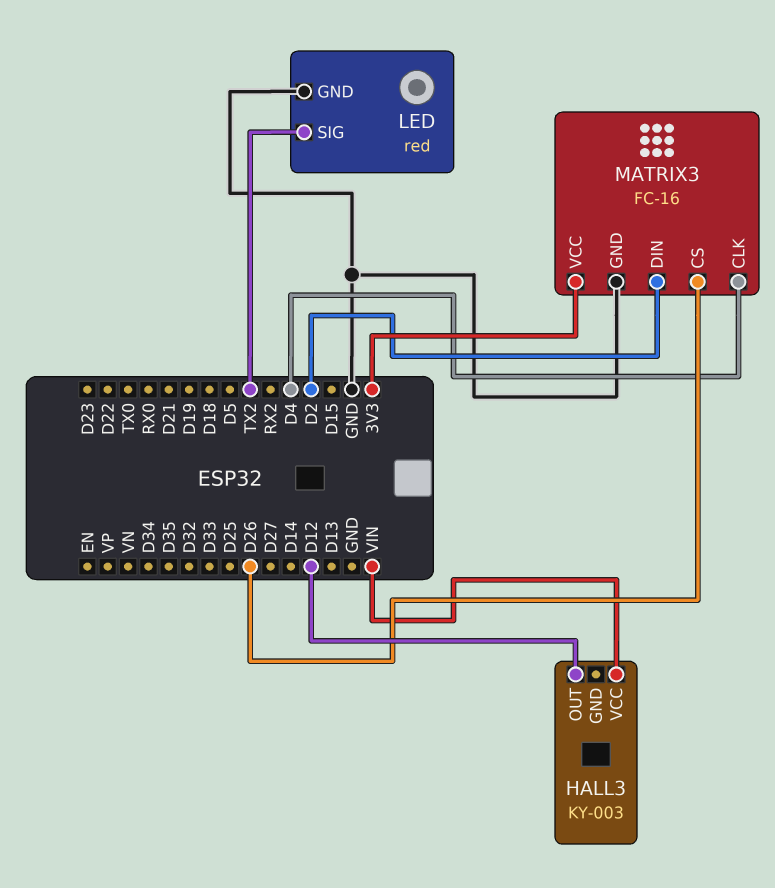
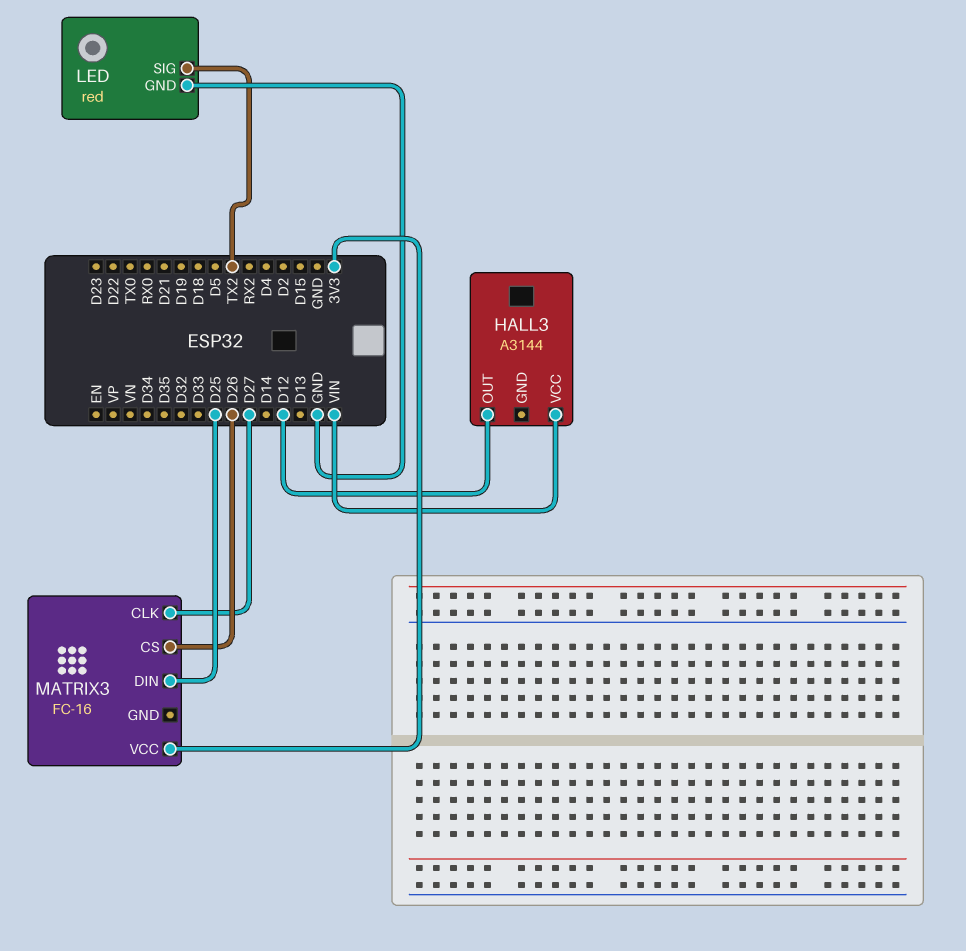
HALL3: KY-003 -> A3144
MATRIX3 pin CLK: D4 -> D27
MATRIX3 pin DIN: D2 -> D25
MATRIX3 pin GND: GND -> none

